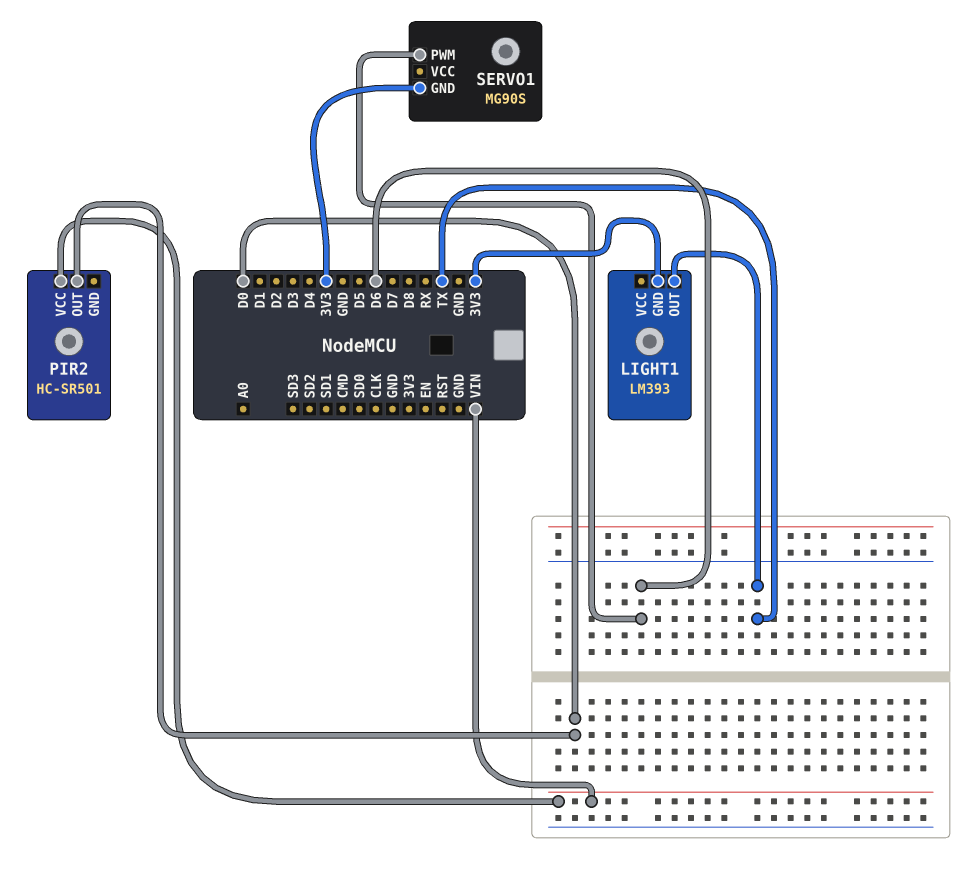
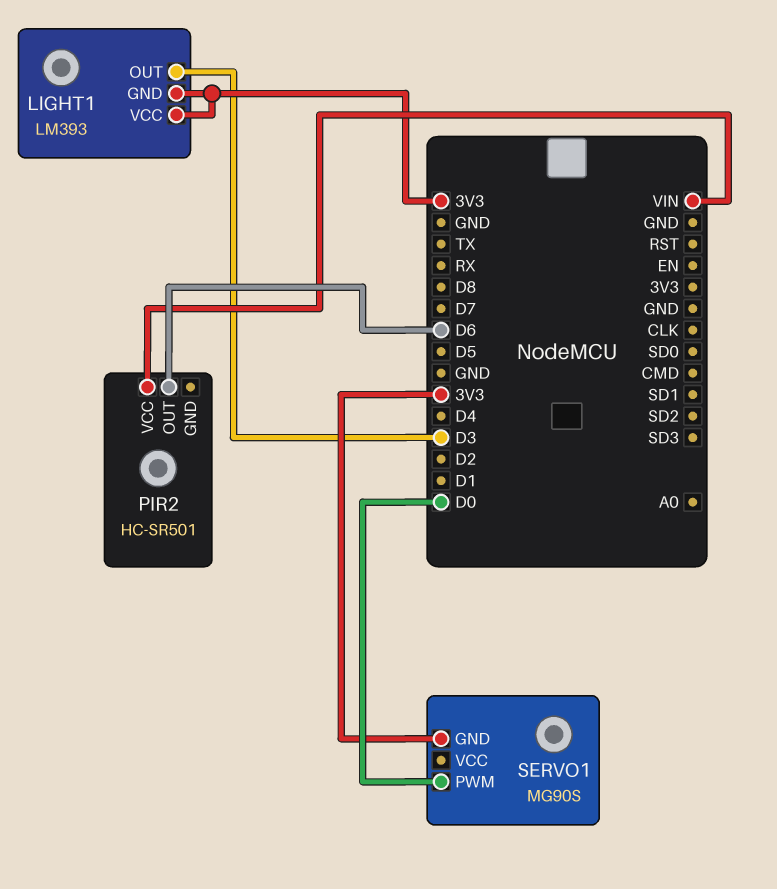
LIGHT1 pin OUT: TX -> D3
LIGHT1 pin VCC: none -> 3V3
PIR2 pin OUT: D0 -> D6
SERVO1 pin PWM: D6 -> D0

